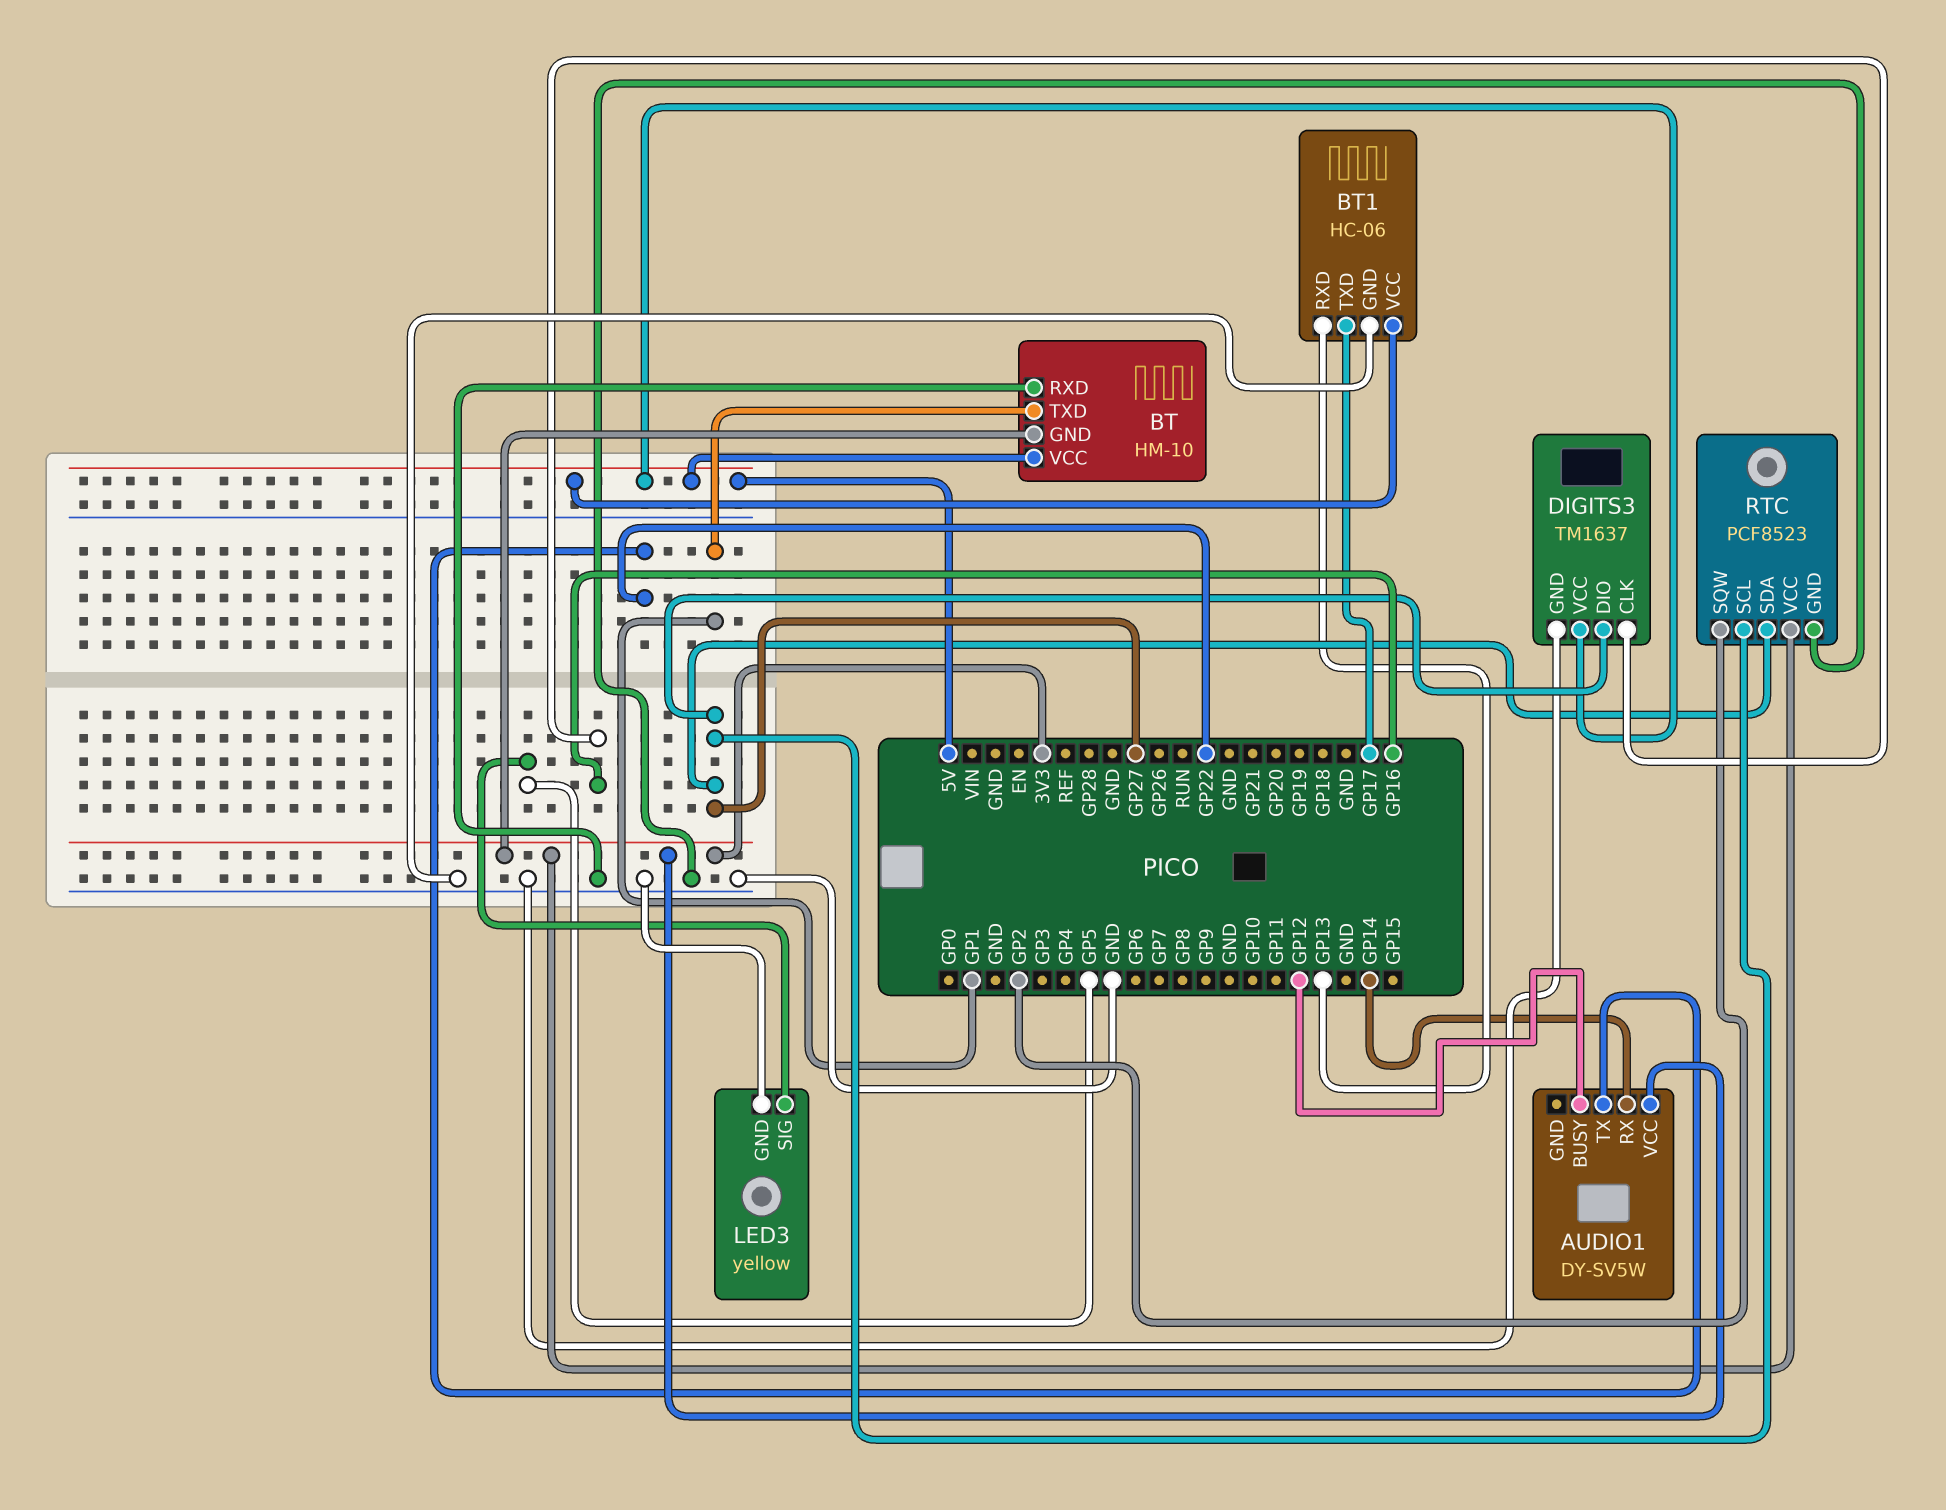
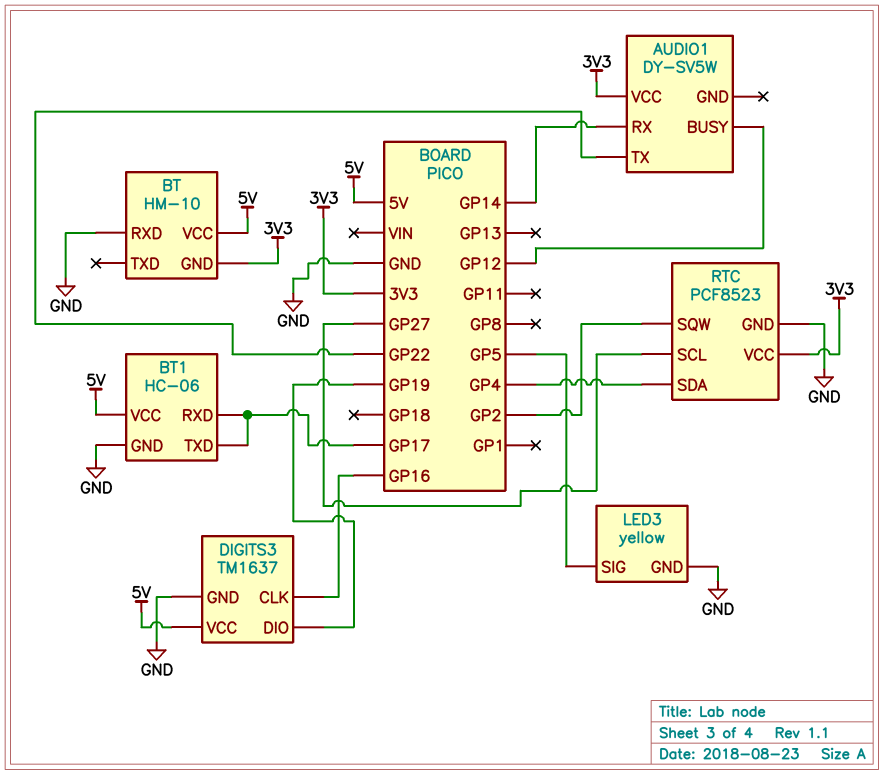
BT pin TXD: GP1 -> none
BT1 pin RXD: GP13 -> GP17
DIGITS3 pin DIO: GP27 -> GP19
RTC pin SDA: GP27 -> GP4

